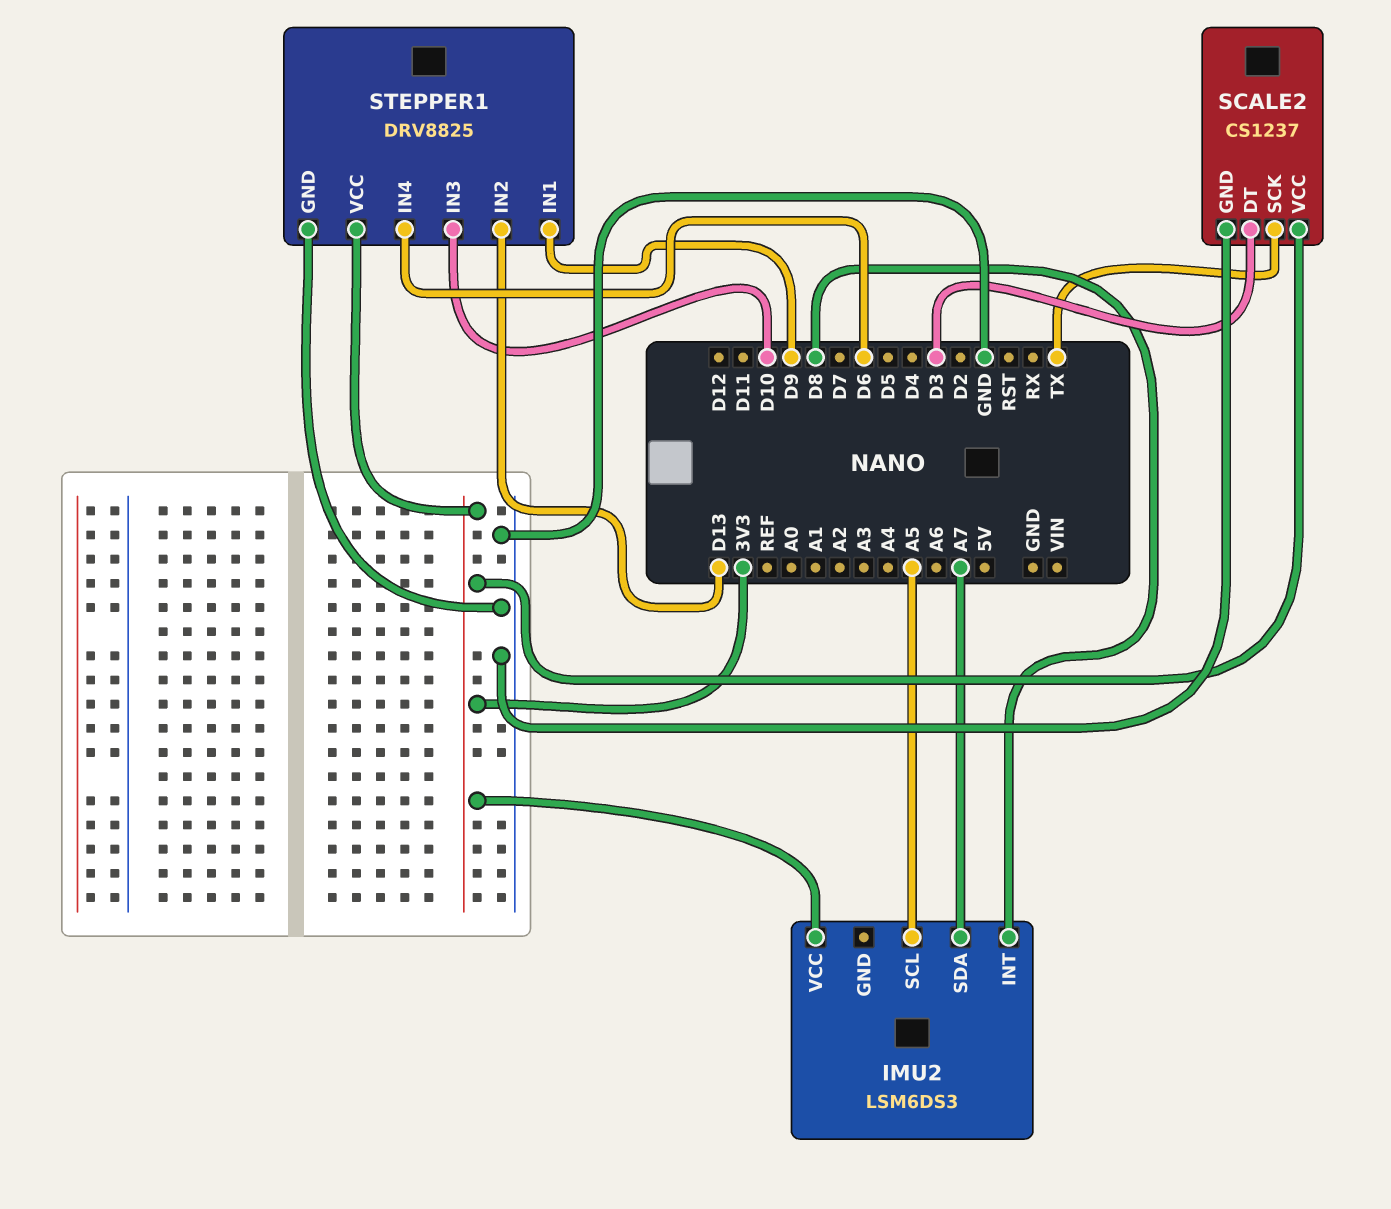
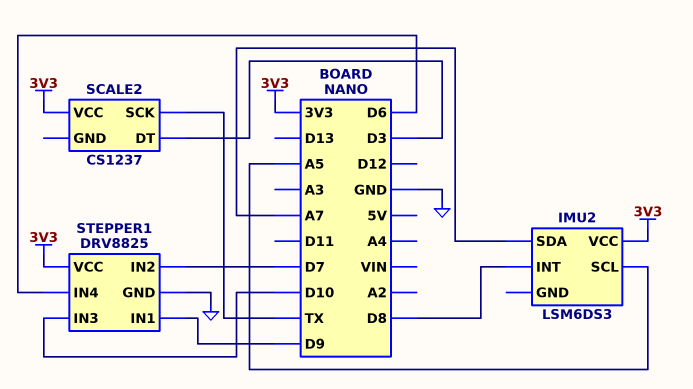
SCALE2 pin GND: GND -> none
STEPPER1 pin IN2: D13 -> D7

